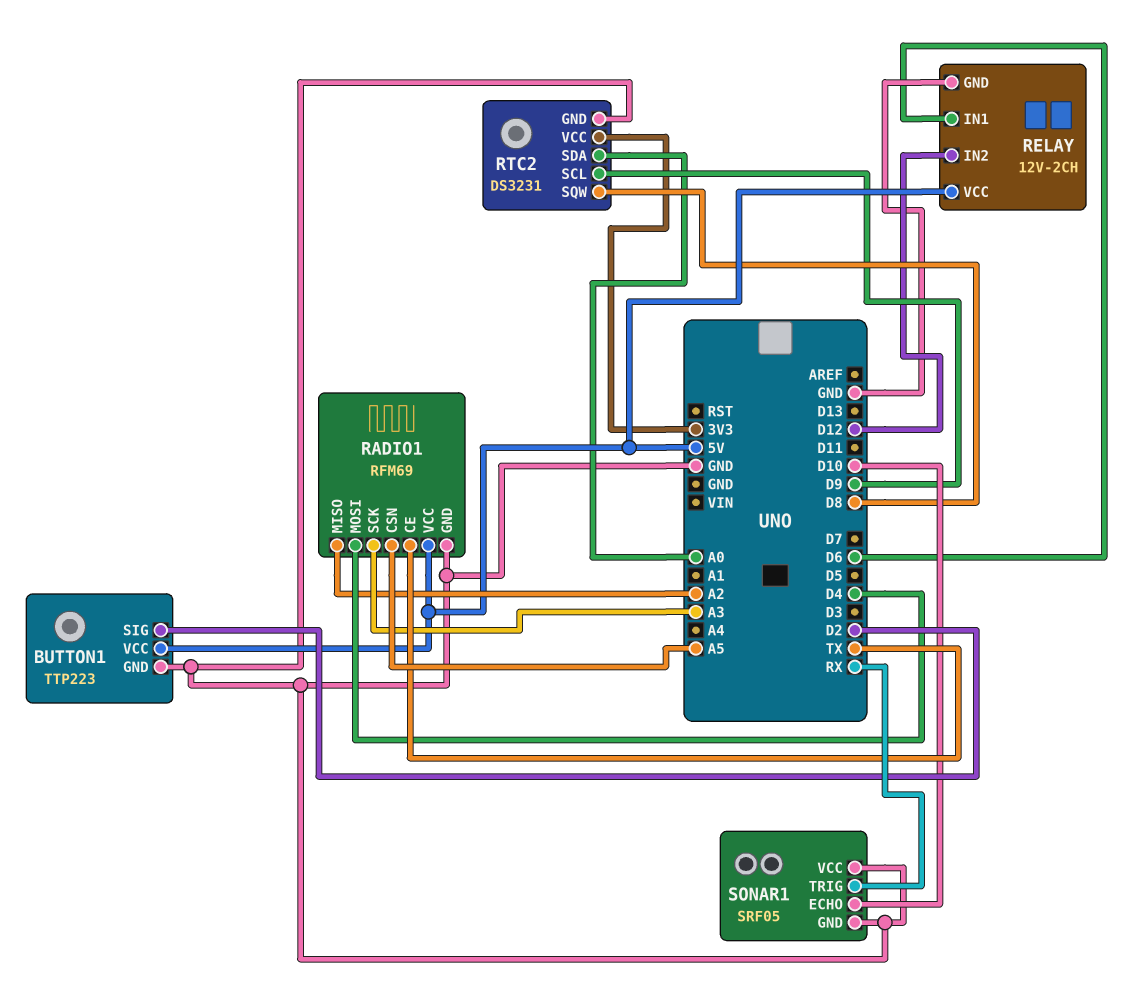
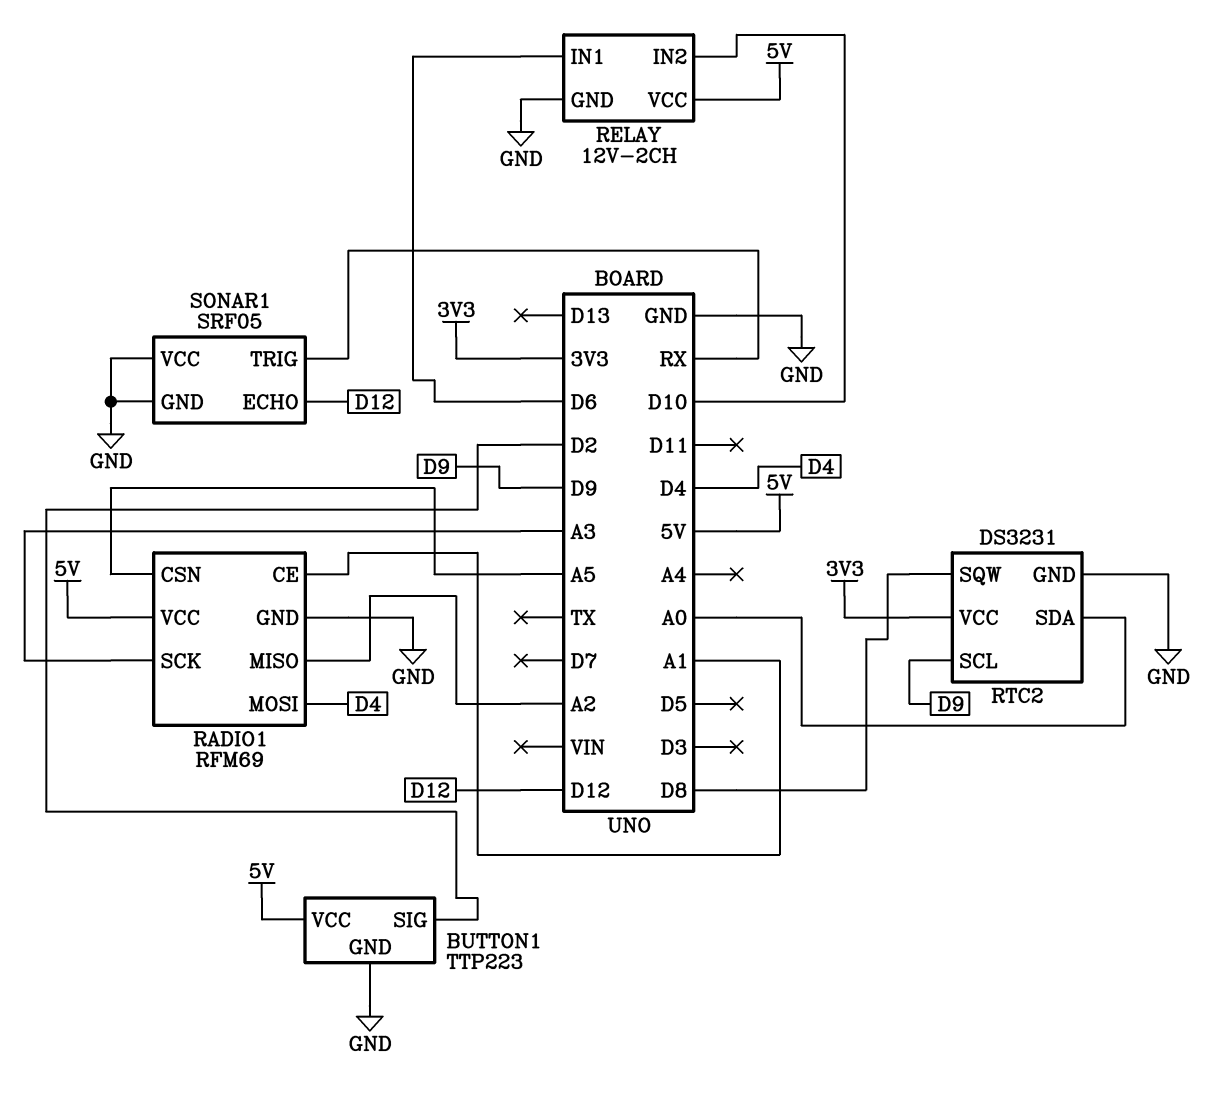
RADIO1 pin CE: TX -> A1
RELAY pin IN2: D12 -> D10
SONAR1 pin ECHO: D10 -> D12

